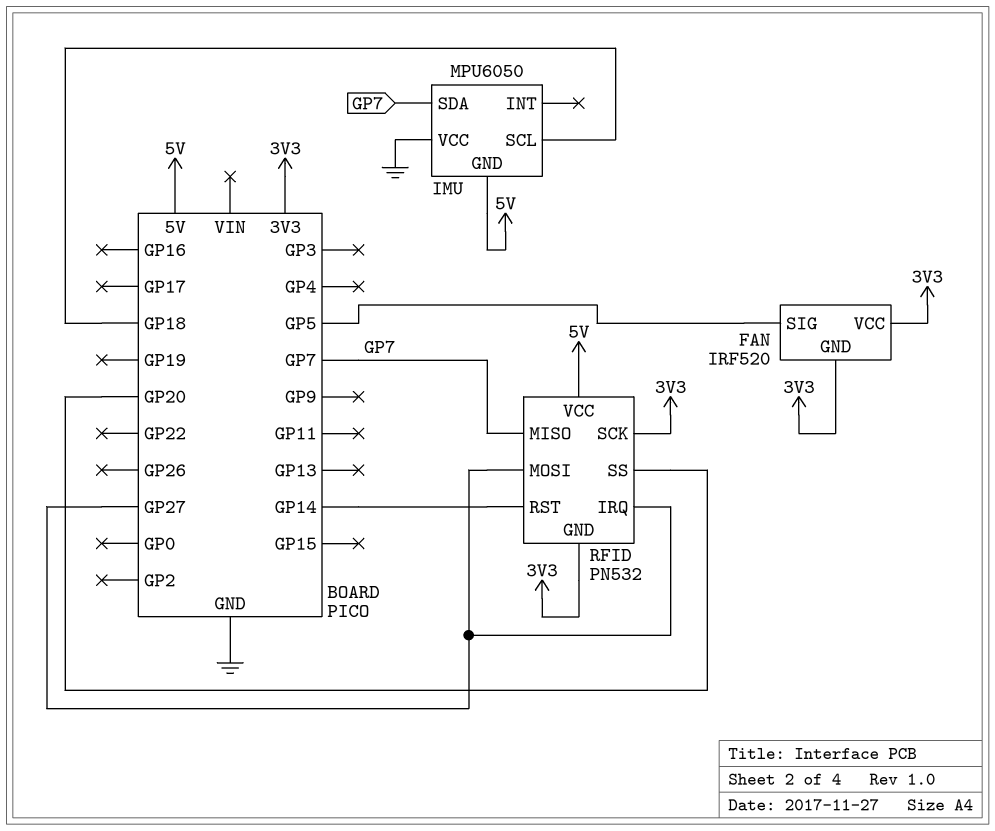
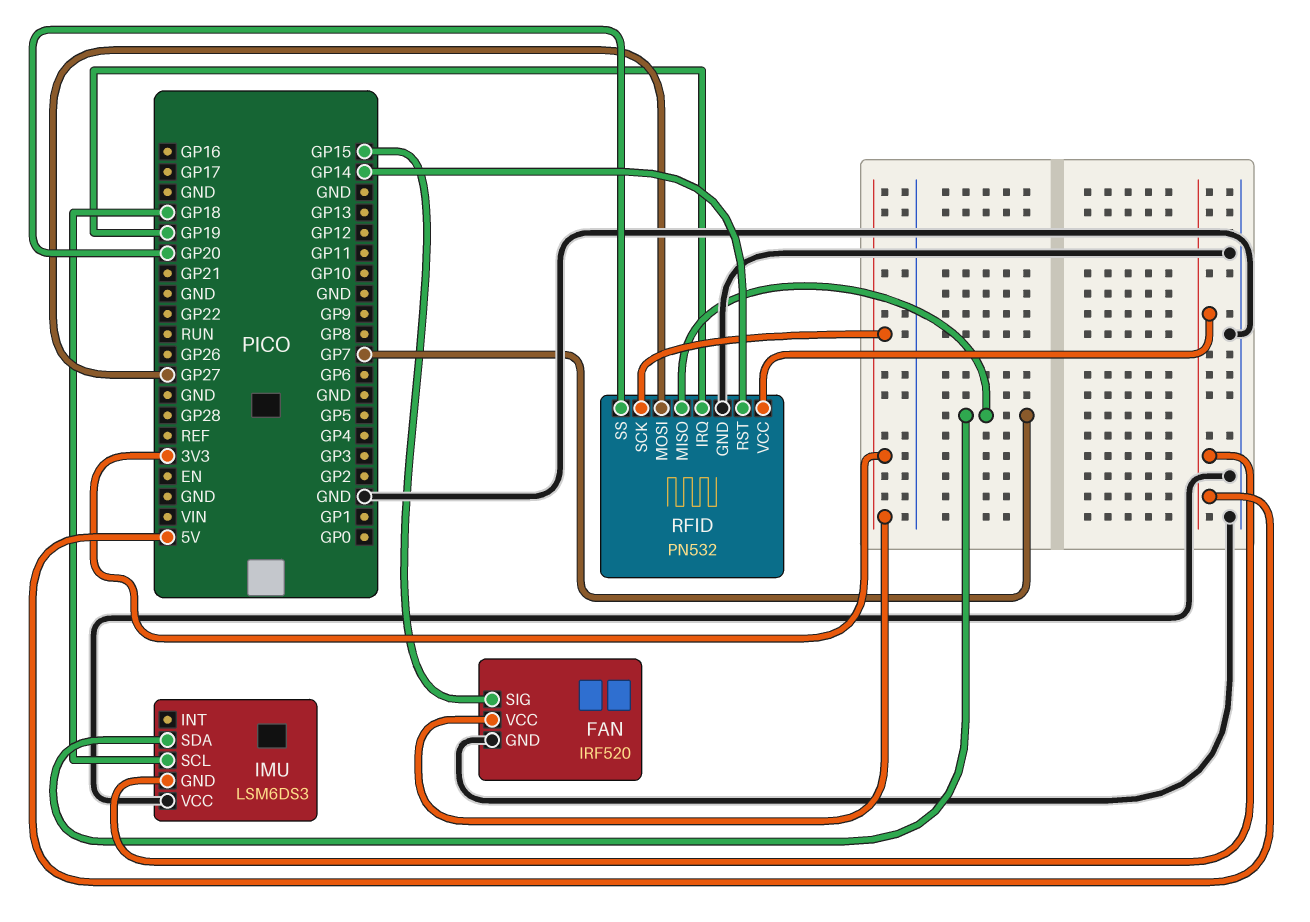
FAN pin GND: 3V3 -> GND
FAN pin SIG: GP5 -> GP15
IMU: MPU6050 -> LSM6DS3
RFID pin GND: 3V3 -> GND
RFID pin IRQ: GP27 -> GP19

